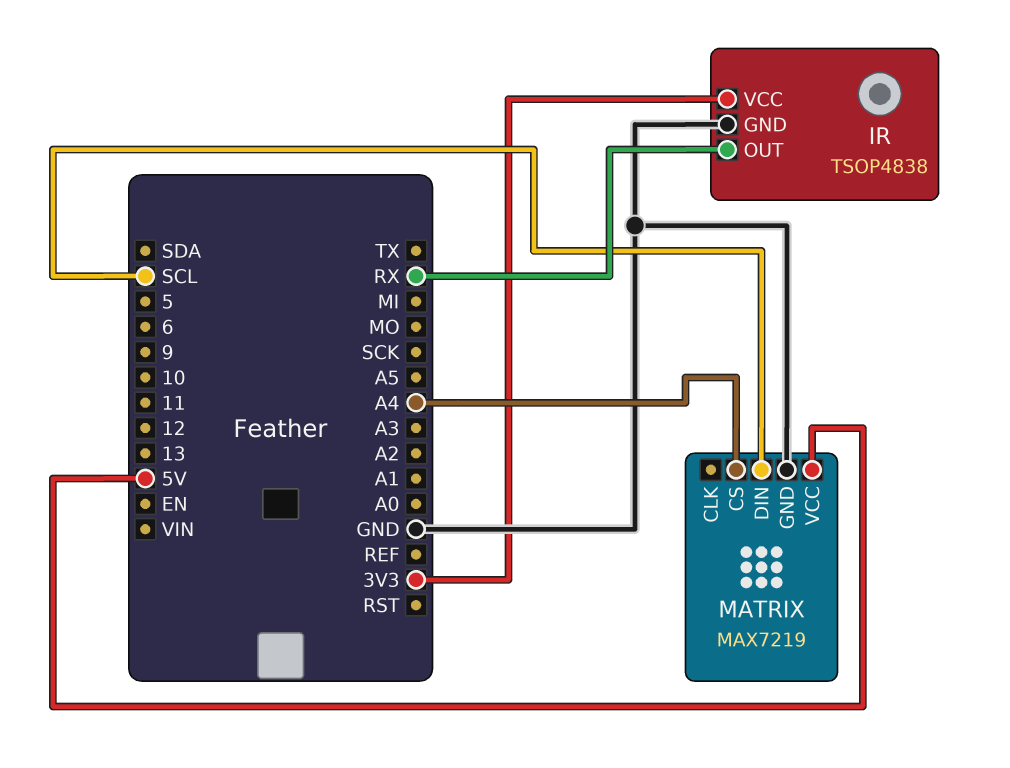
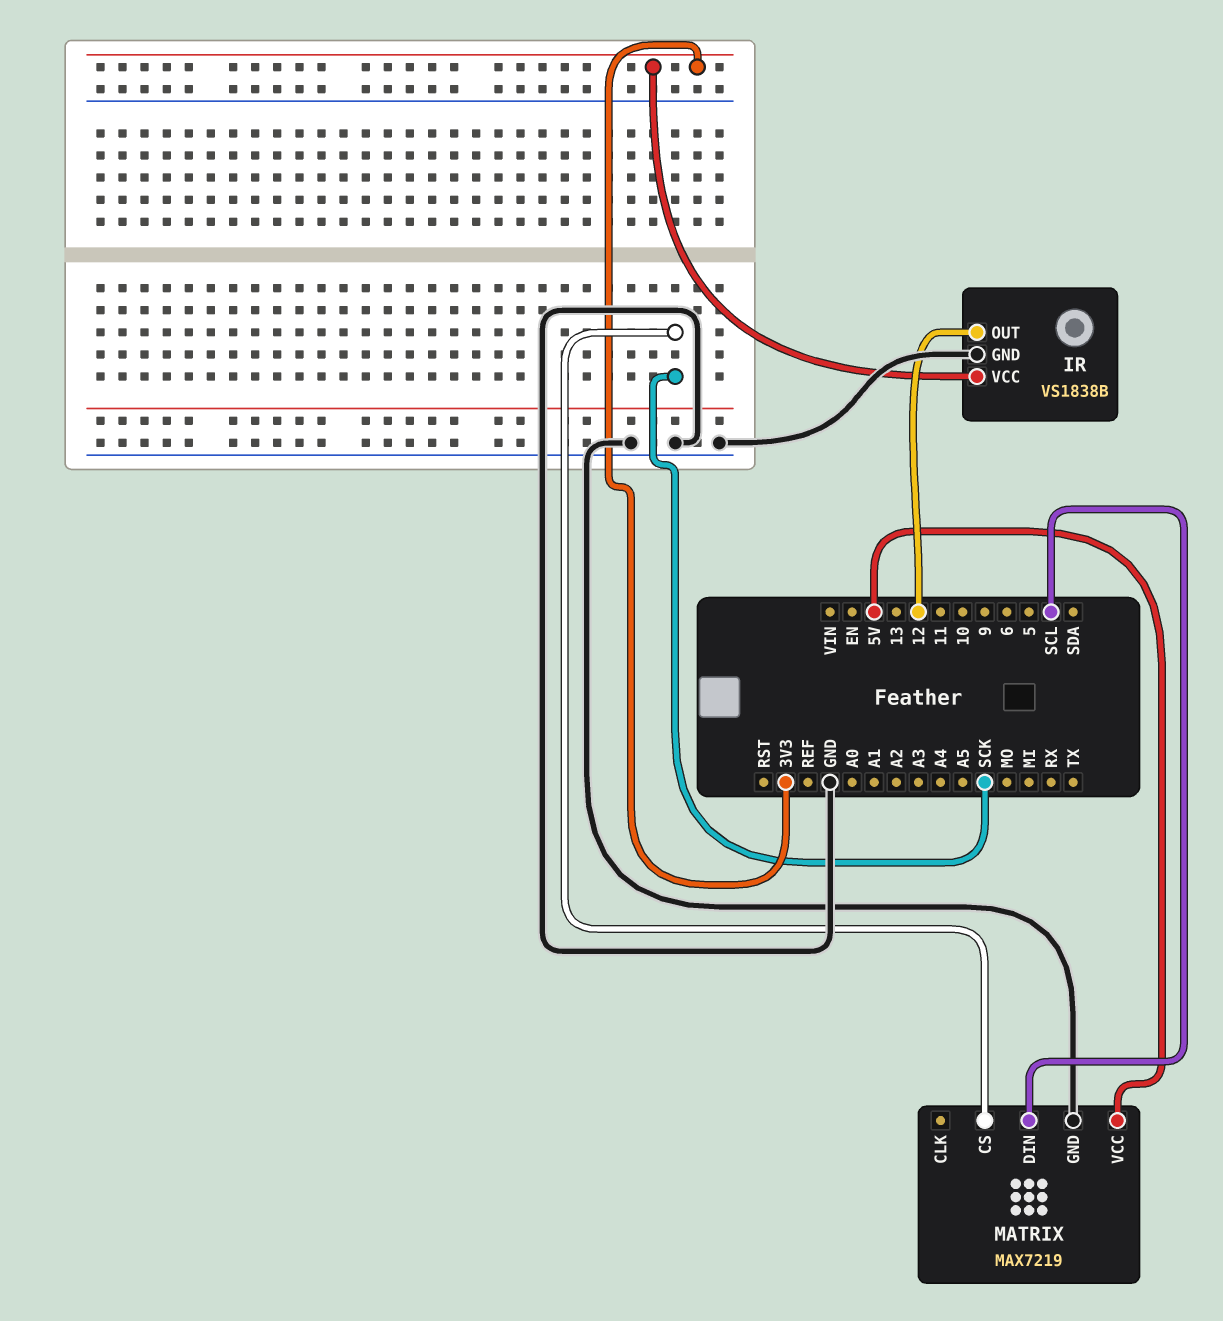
IR: TSOP4838 -> VS1838B
IR pin OUT: RX -> 12
MATRIX pin CS: A4 -> SCK

